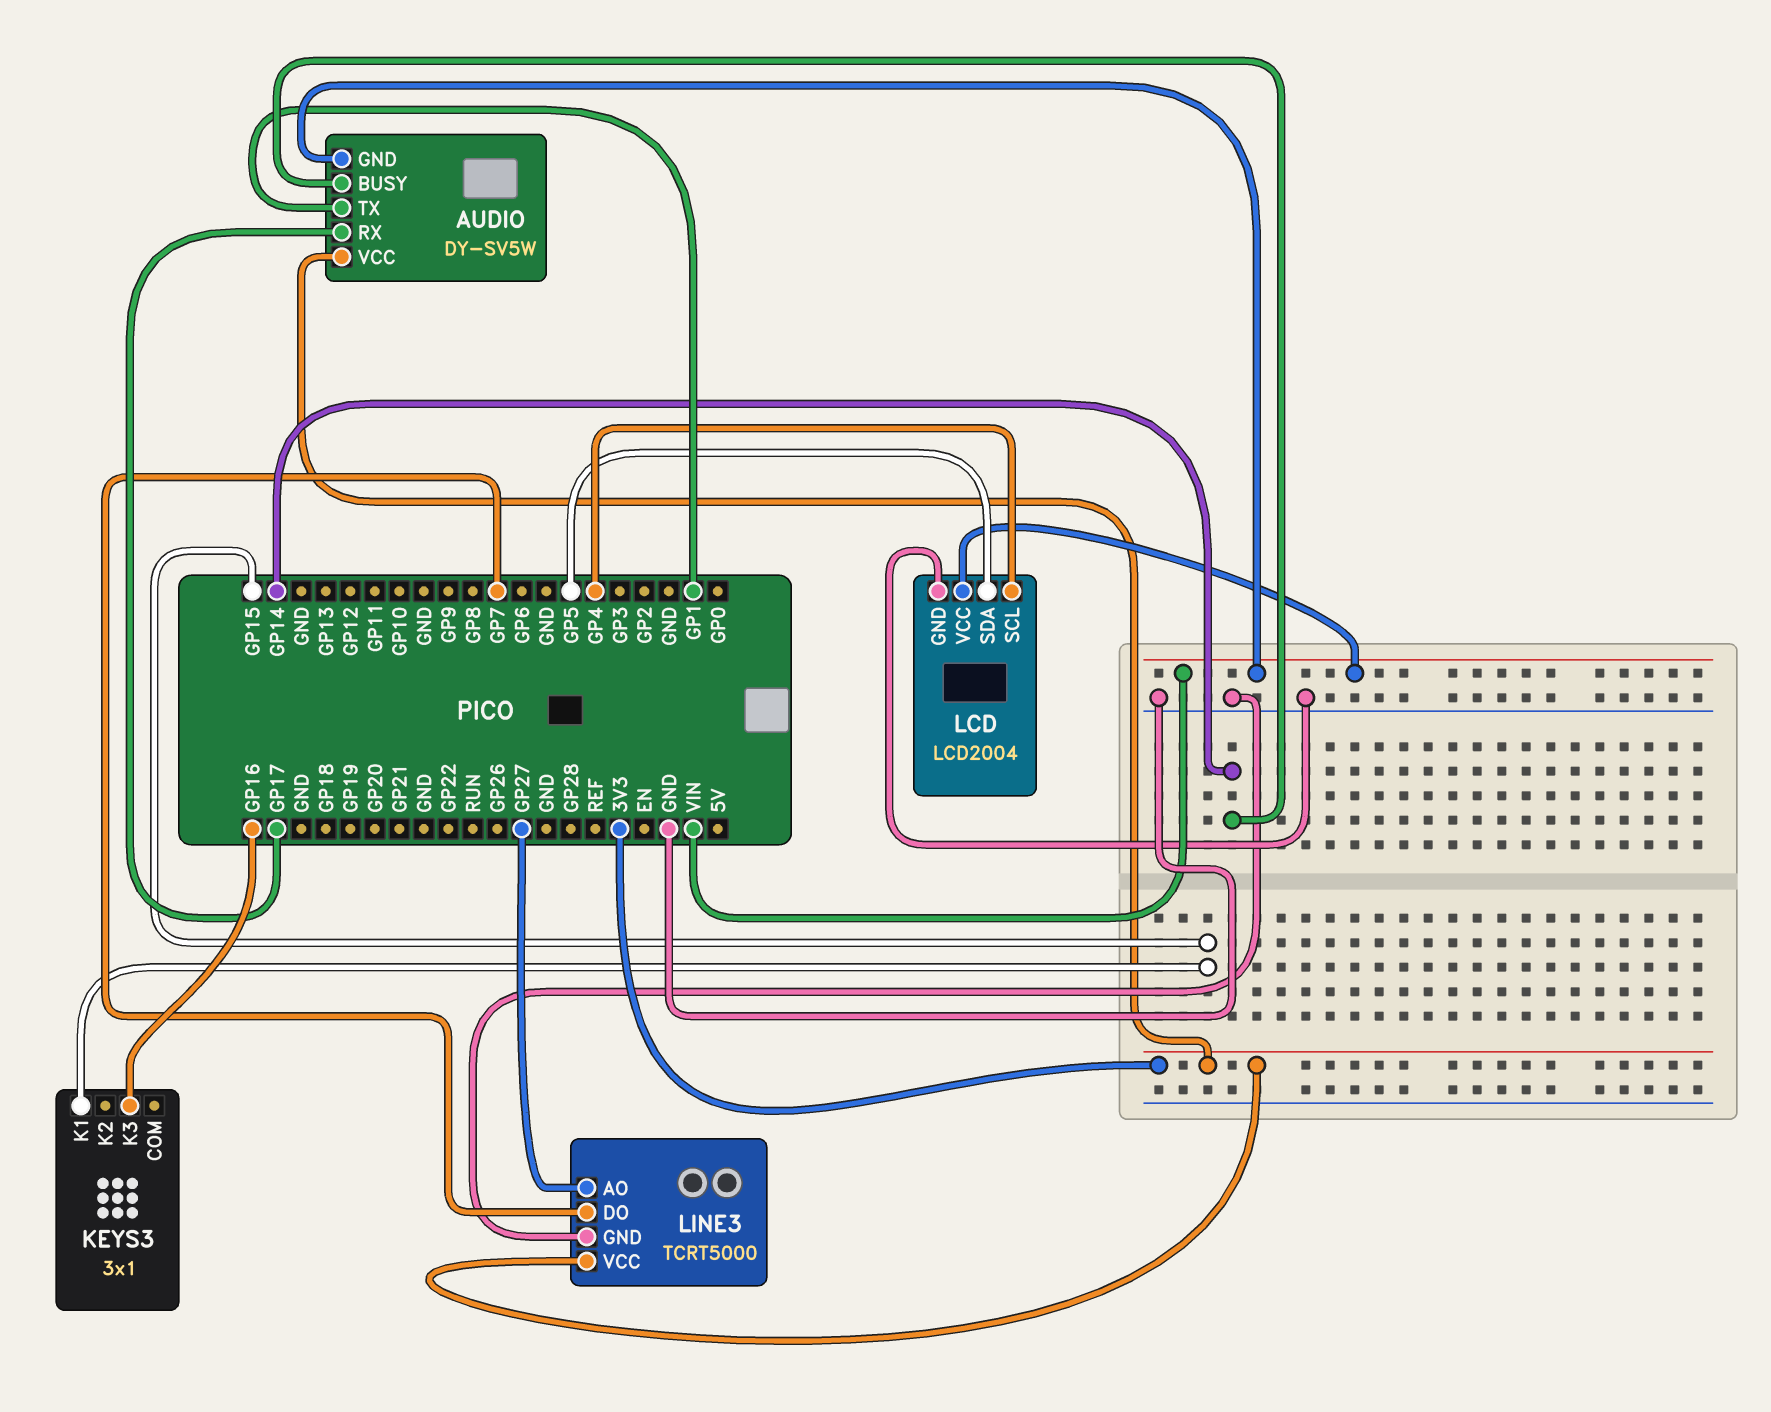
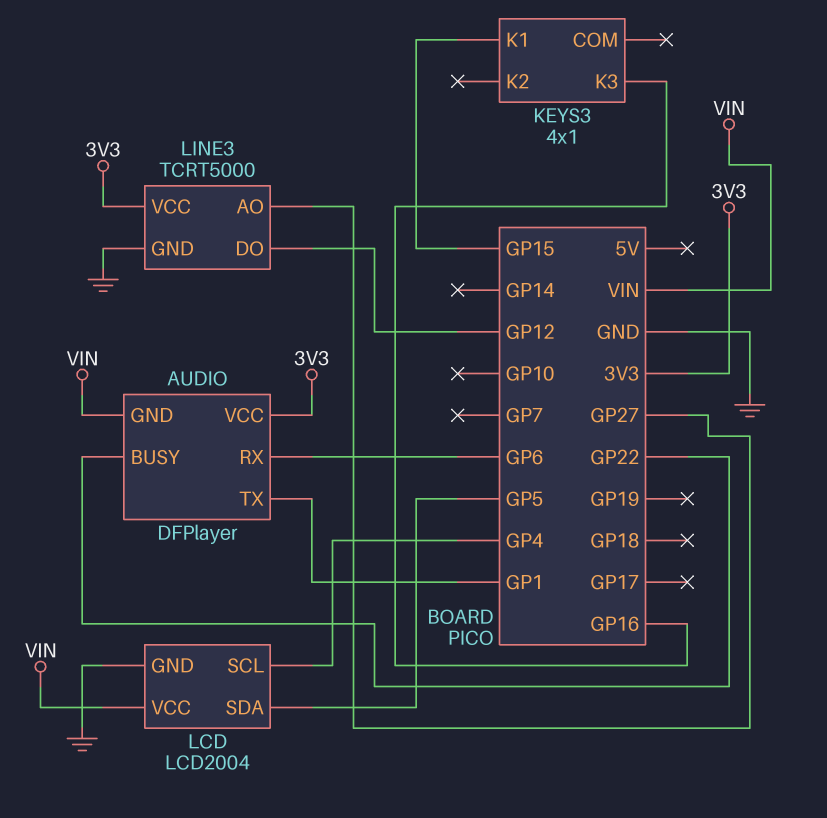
AUDIO: DY-SV5W -> DFPlayer
AUDIO pin BUSY: GP14 -> GP22
AUDIO pin RX: GP17 -> GP6
KEYS3: 3x1 -> 4x1
LINE3 pin DO: GP7 -> GP12

